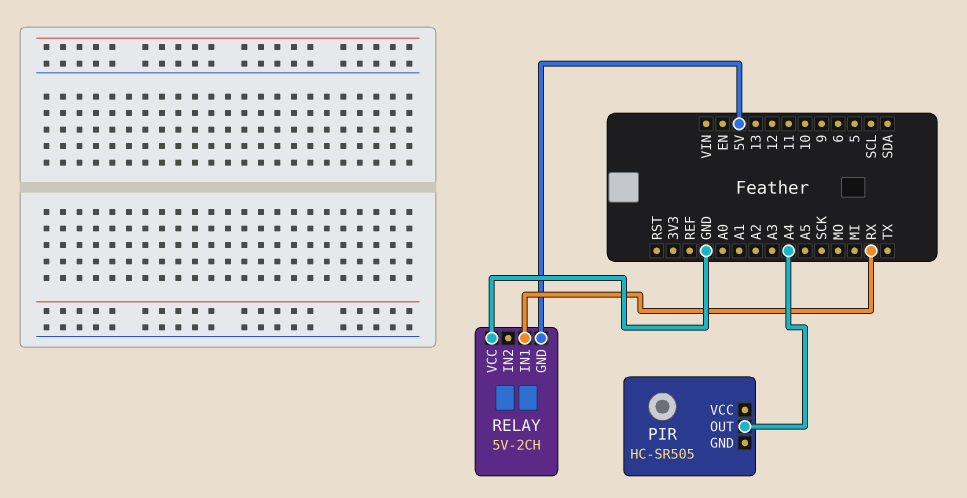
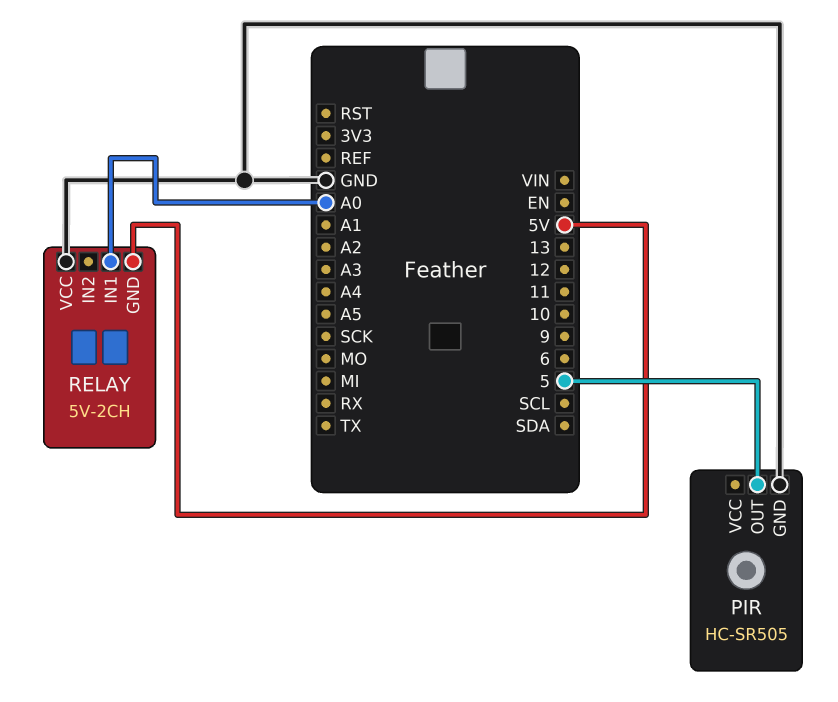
PIR pin GND: none -> GND
PIR pin OUT: A4 -> 5
RELAY pin IN1: RX -> A0

